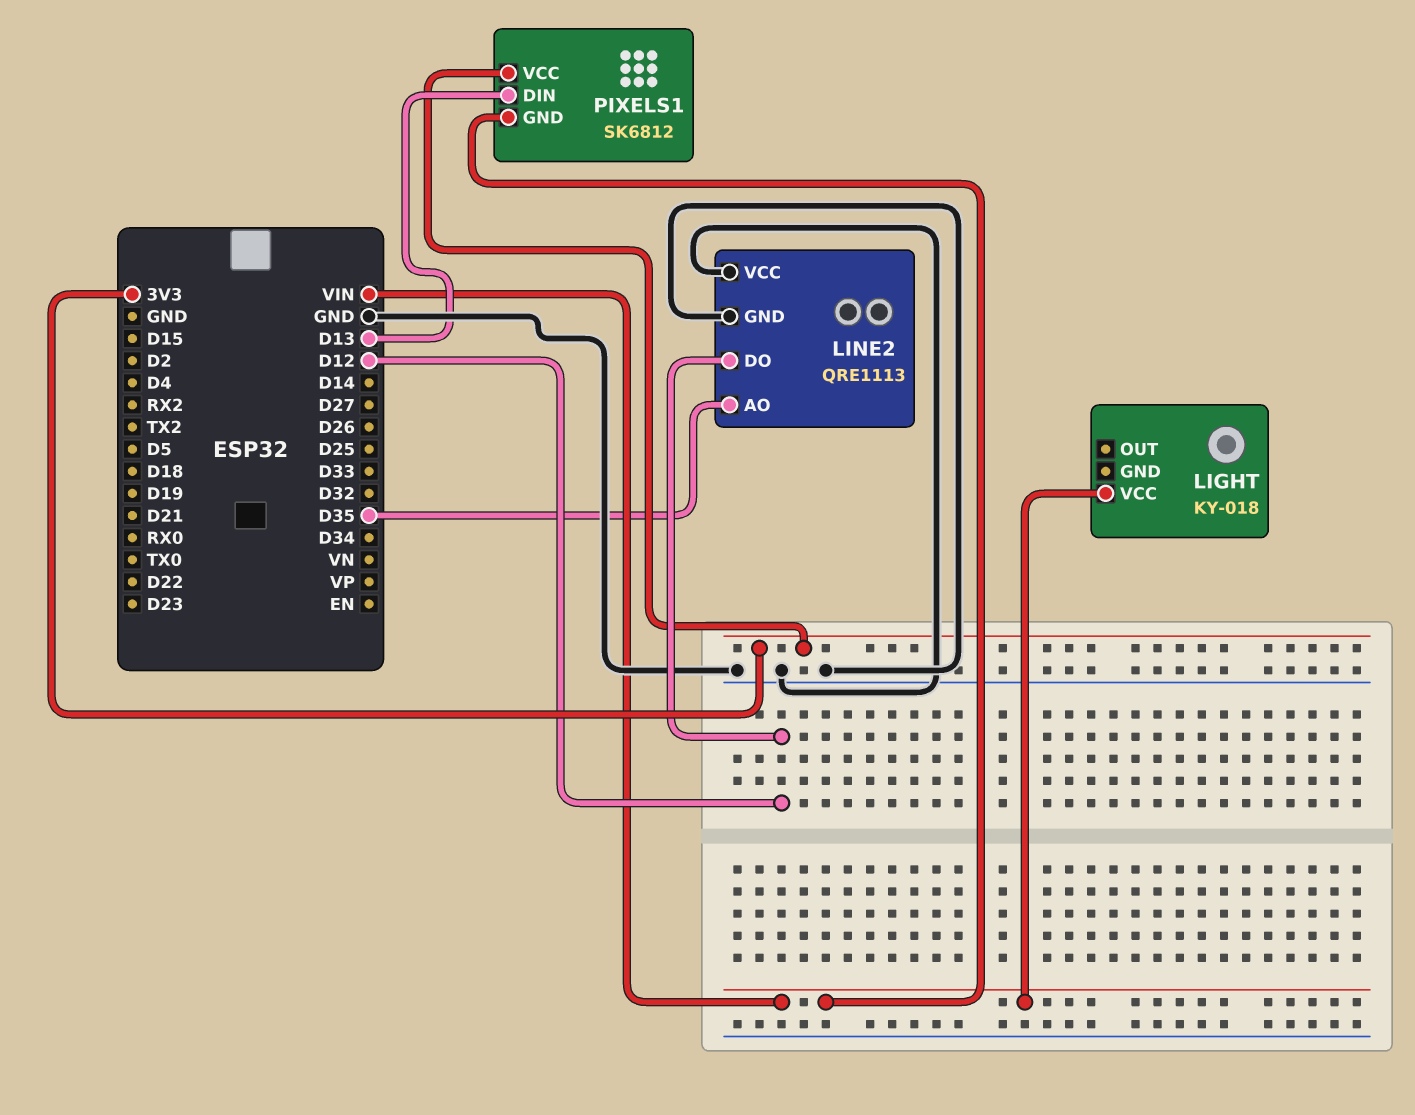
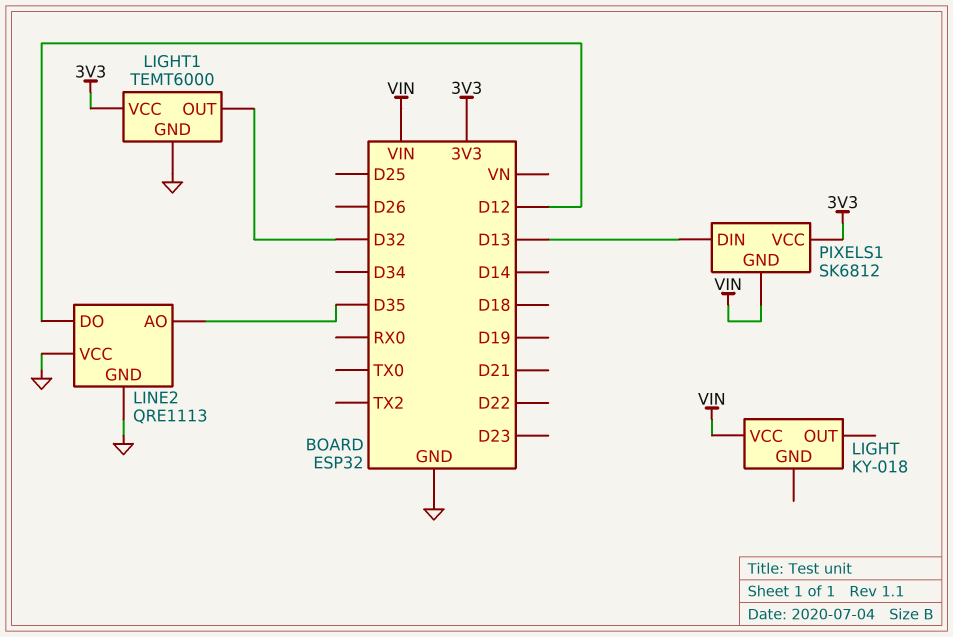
LIGHT1: none -> TEMT6000
LIGHT1 pin GND: none -> GND
LIGHT1 pin OUT: none -> D32
LIGHT1 pin VCC: none -> 3V3

